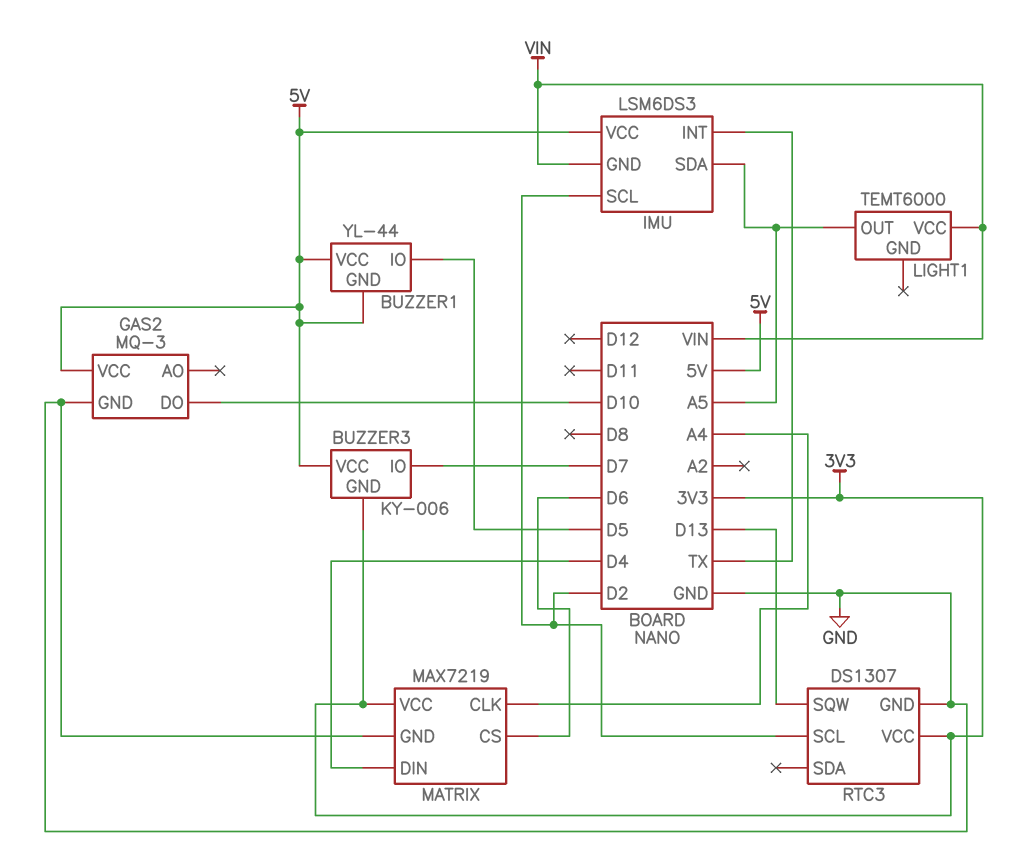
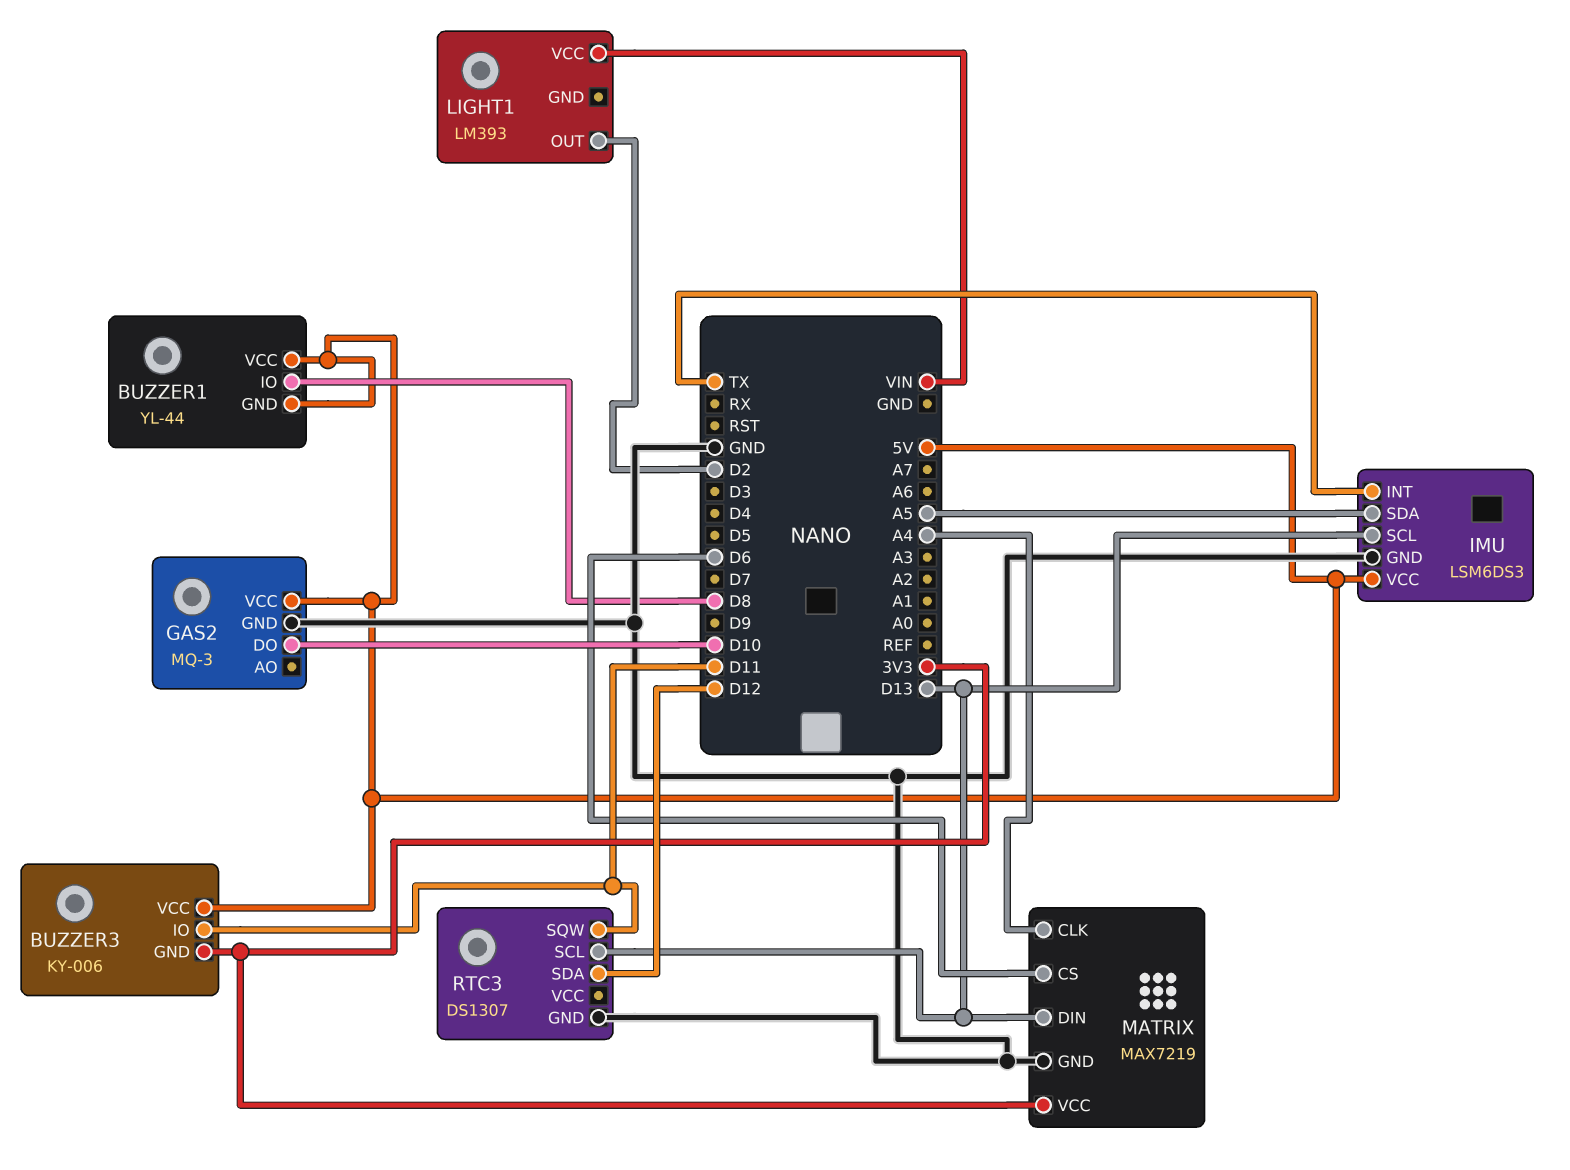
BUZZER1 pin IO: D5 -> D8
BUZZER3 pin IO: D7 -> D11
IMU pin GND: VIN -> GND
IMU pin SCL: D2 -> D13
LIGHT1: TEMT6000 -> LM393
LIGHT1 pin OUT: A5 -> D2
MATRIX pin DIN: D4 -> D13
RTC3 pin SCL: D2 -> D13
RTC3 pin SDA: none -> D12
RTC3 pin SQW: D13 -> D11
RTC3 pin VCC: 3V3 -> none

